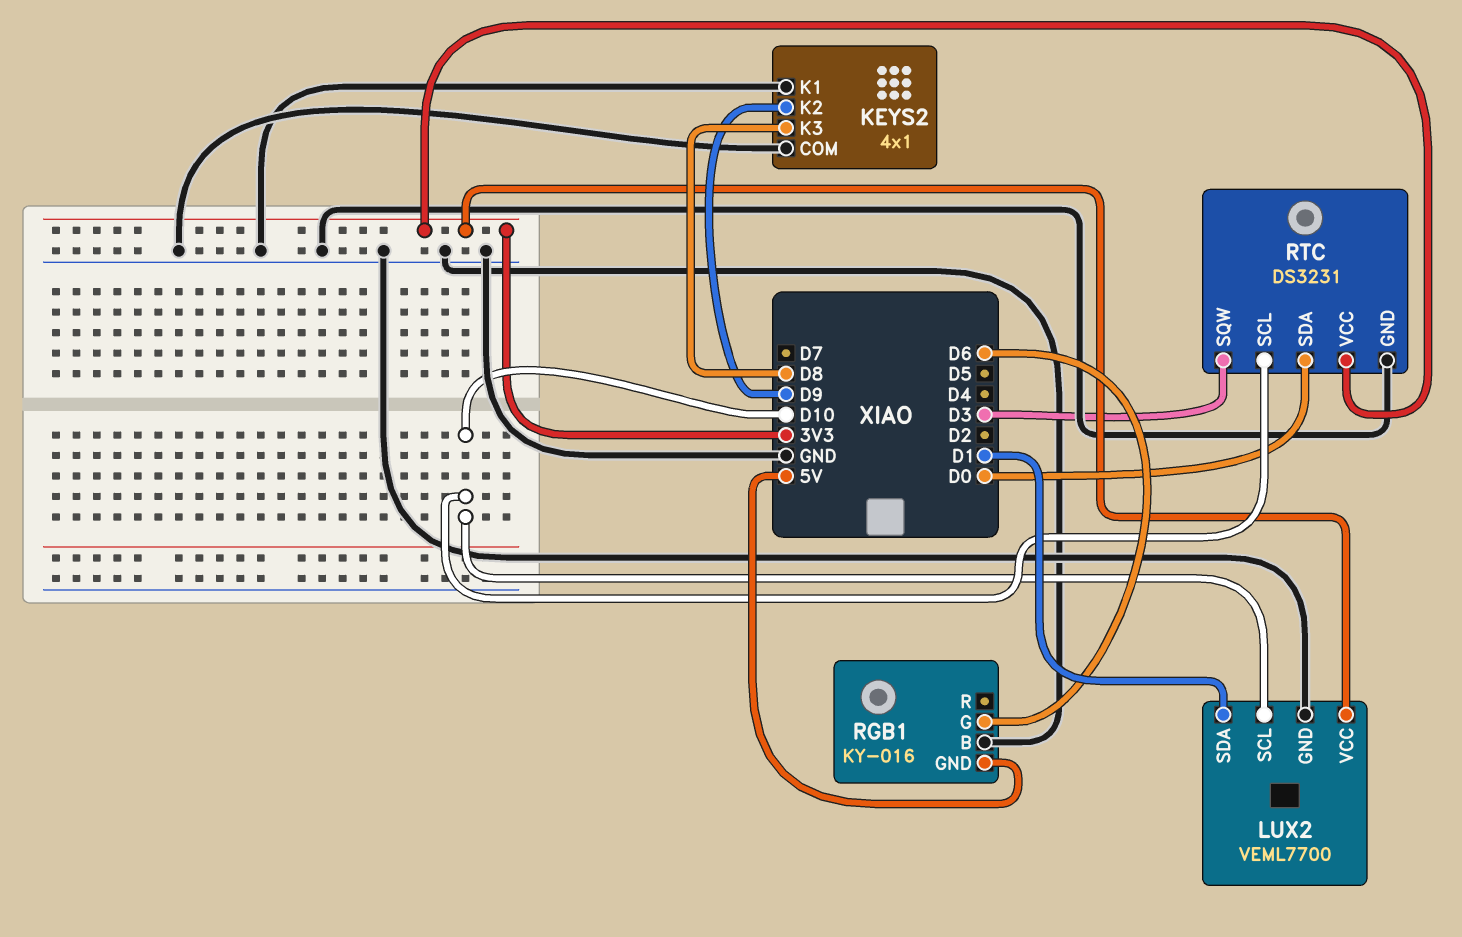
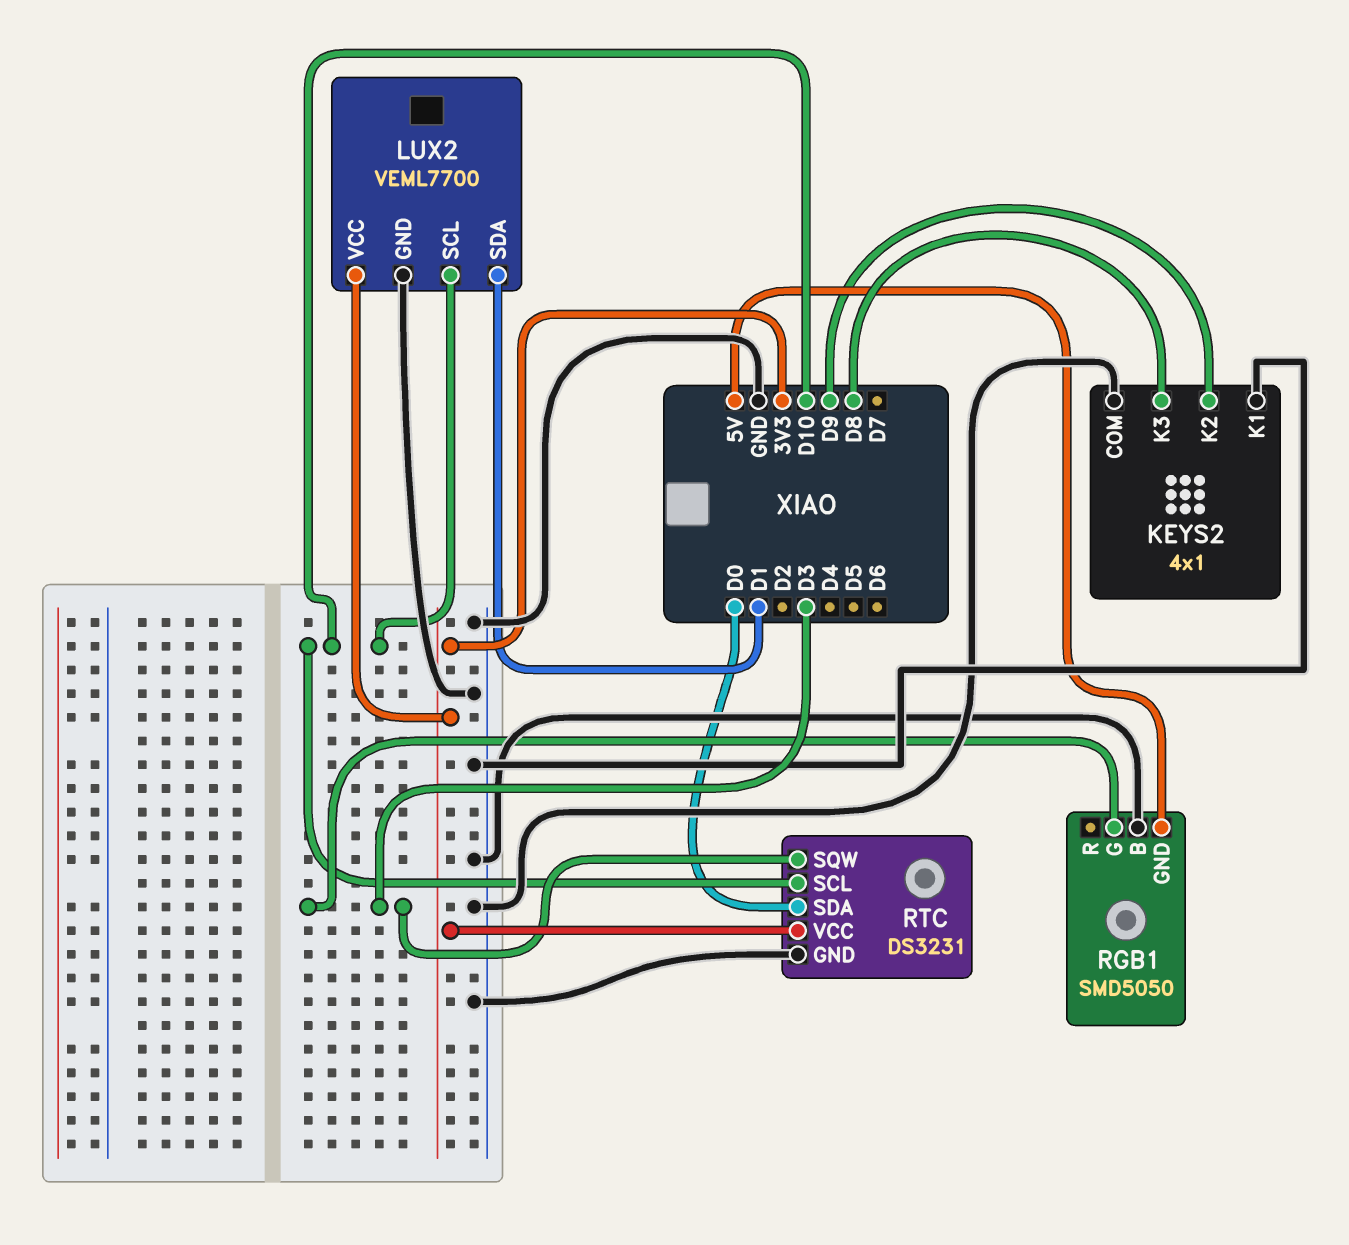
RGB1: KY-016 -> SMD5050
RGB1 pin G: D6 -> D3

